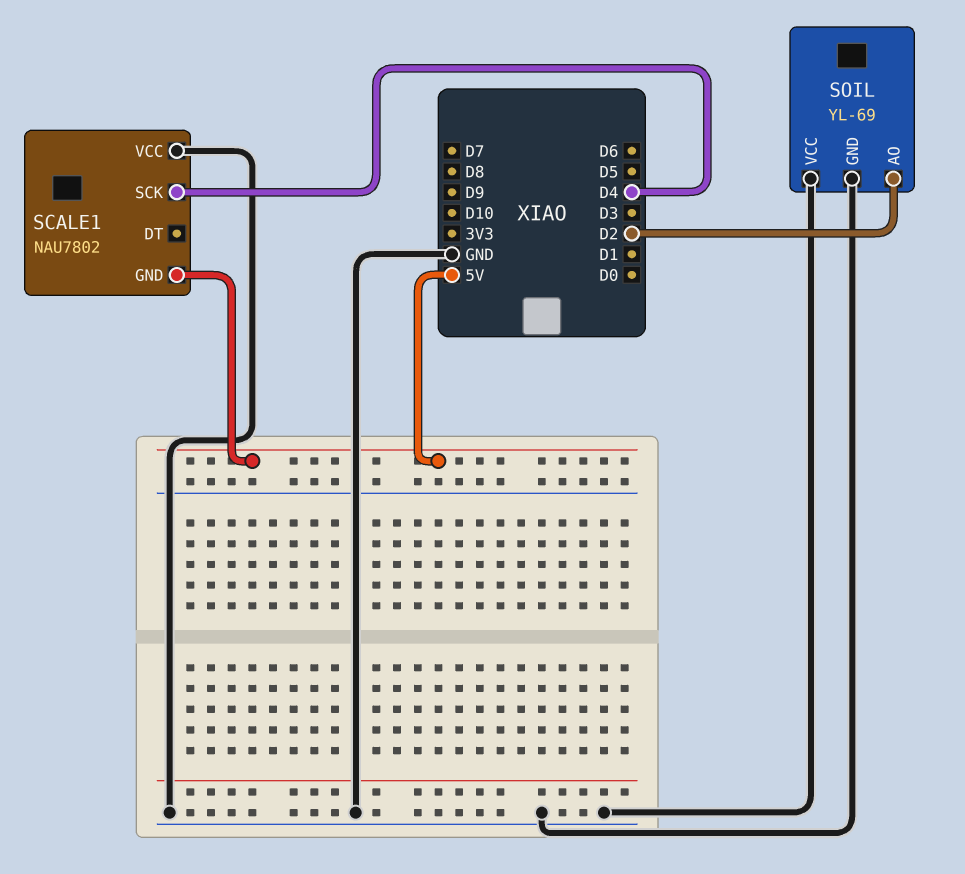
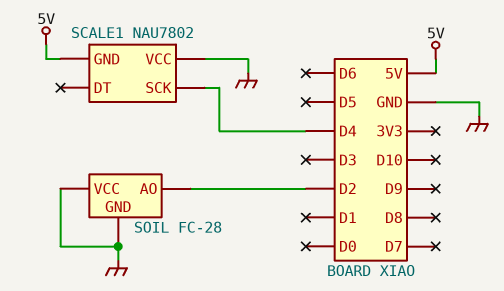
SOIL: YL-69 -> FC-28

